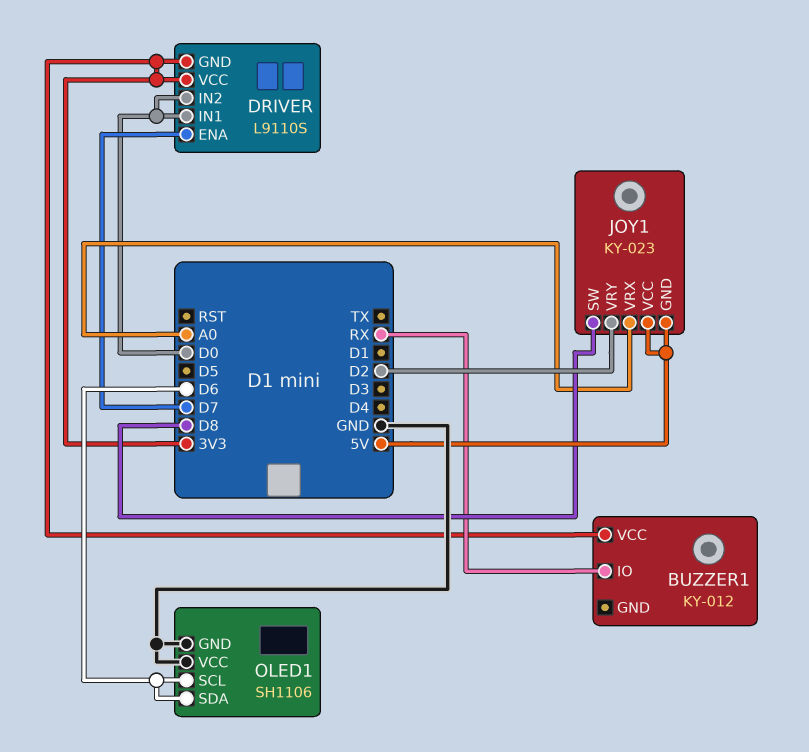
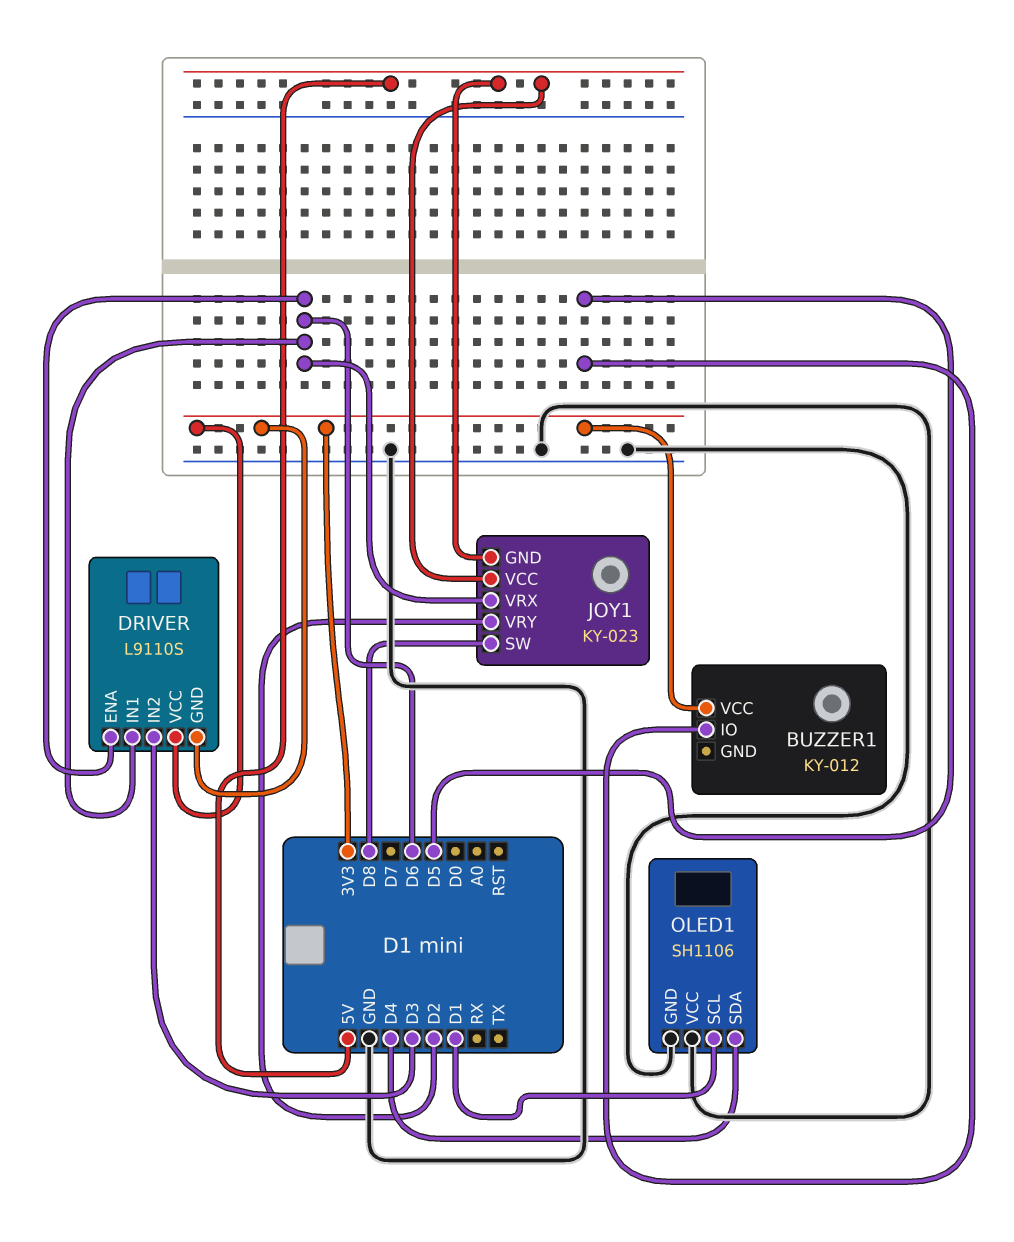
BUZZER1 pin IO: RX -> D5
DRIVER pin ENA: D7 -> D6
DRIVER pin IN1: D0 -> D6
DRIVER pin IN2: D0 -> D3
JOY1 pin VRX: A0 -> D6
OLED1 pin SCL: D6 -> D1
OLED1 pin SDA: D6 -> D4

